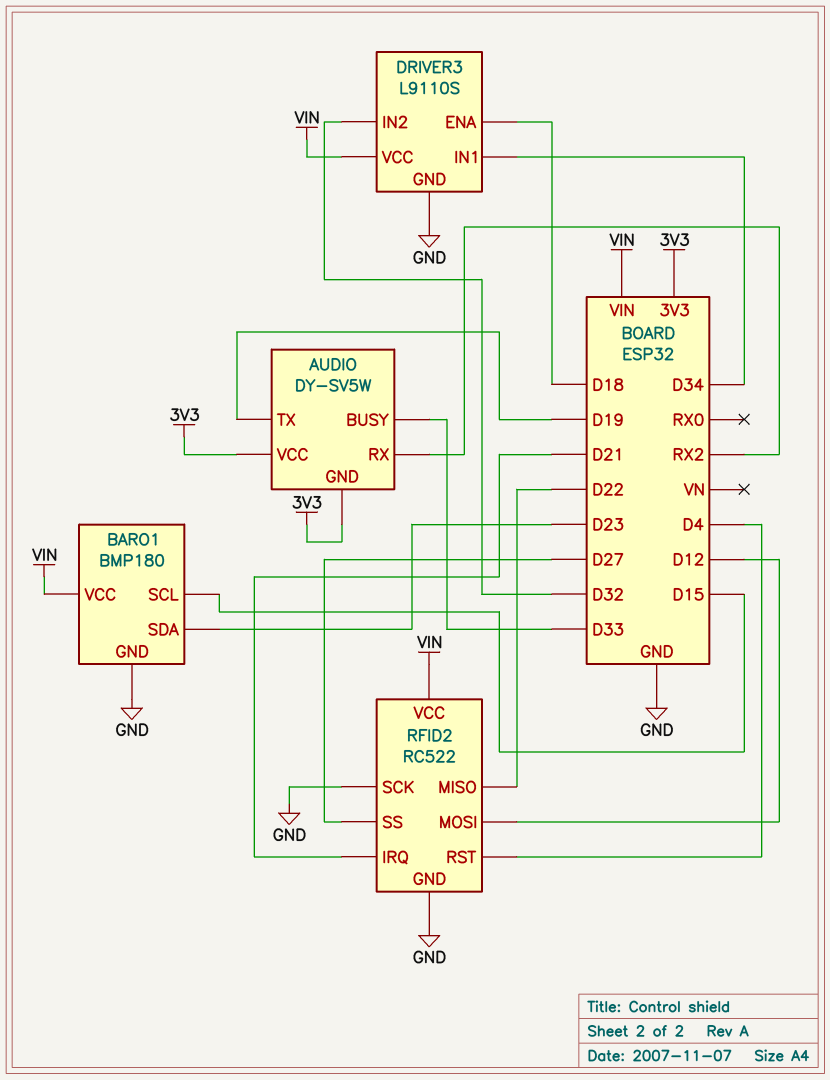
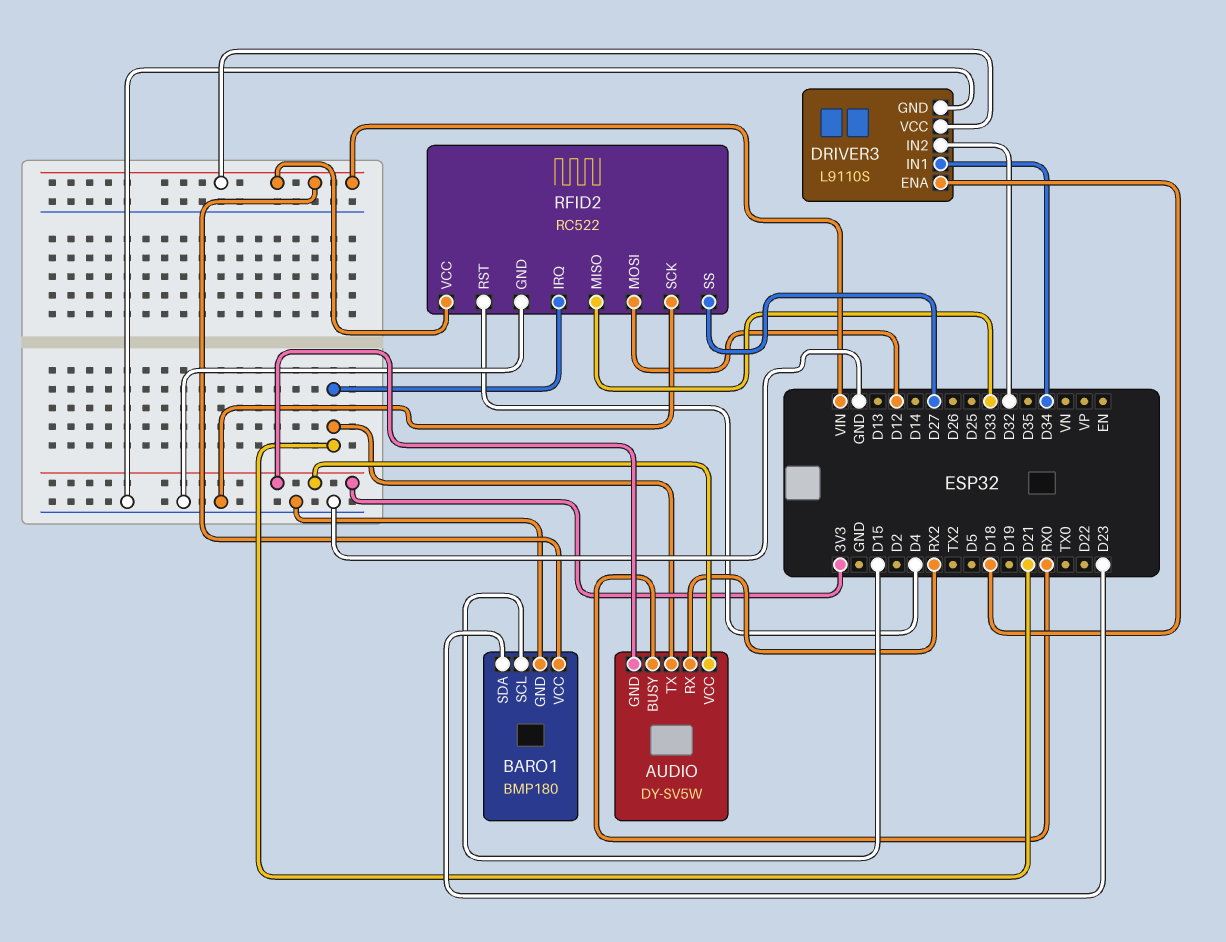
AUDIO pin BUSY: D33 -> RX0
AUDIO pin TX: D19 -> D21
RFID2 pin MISO: D22 -> D33

